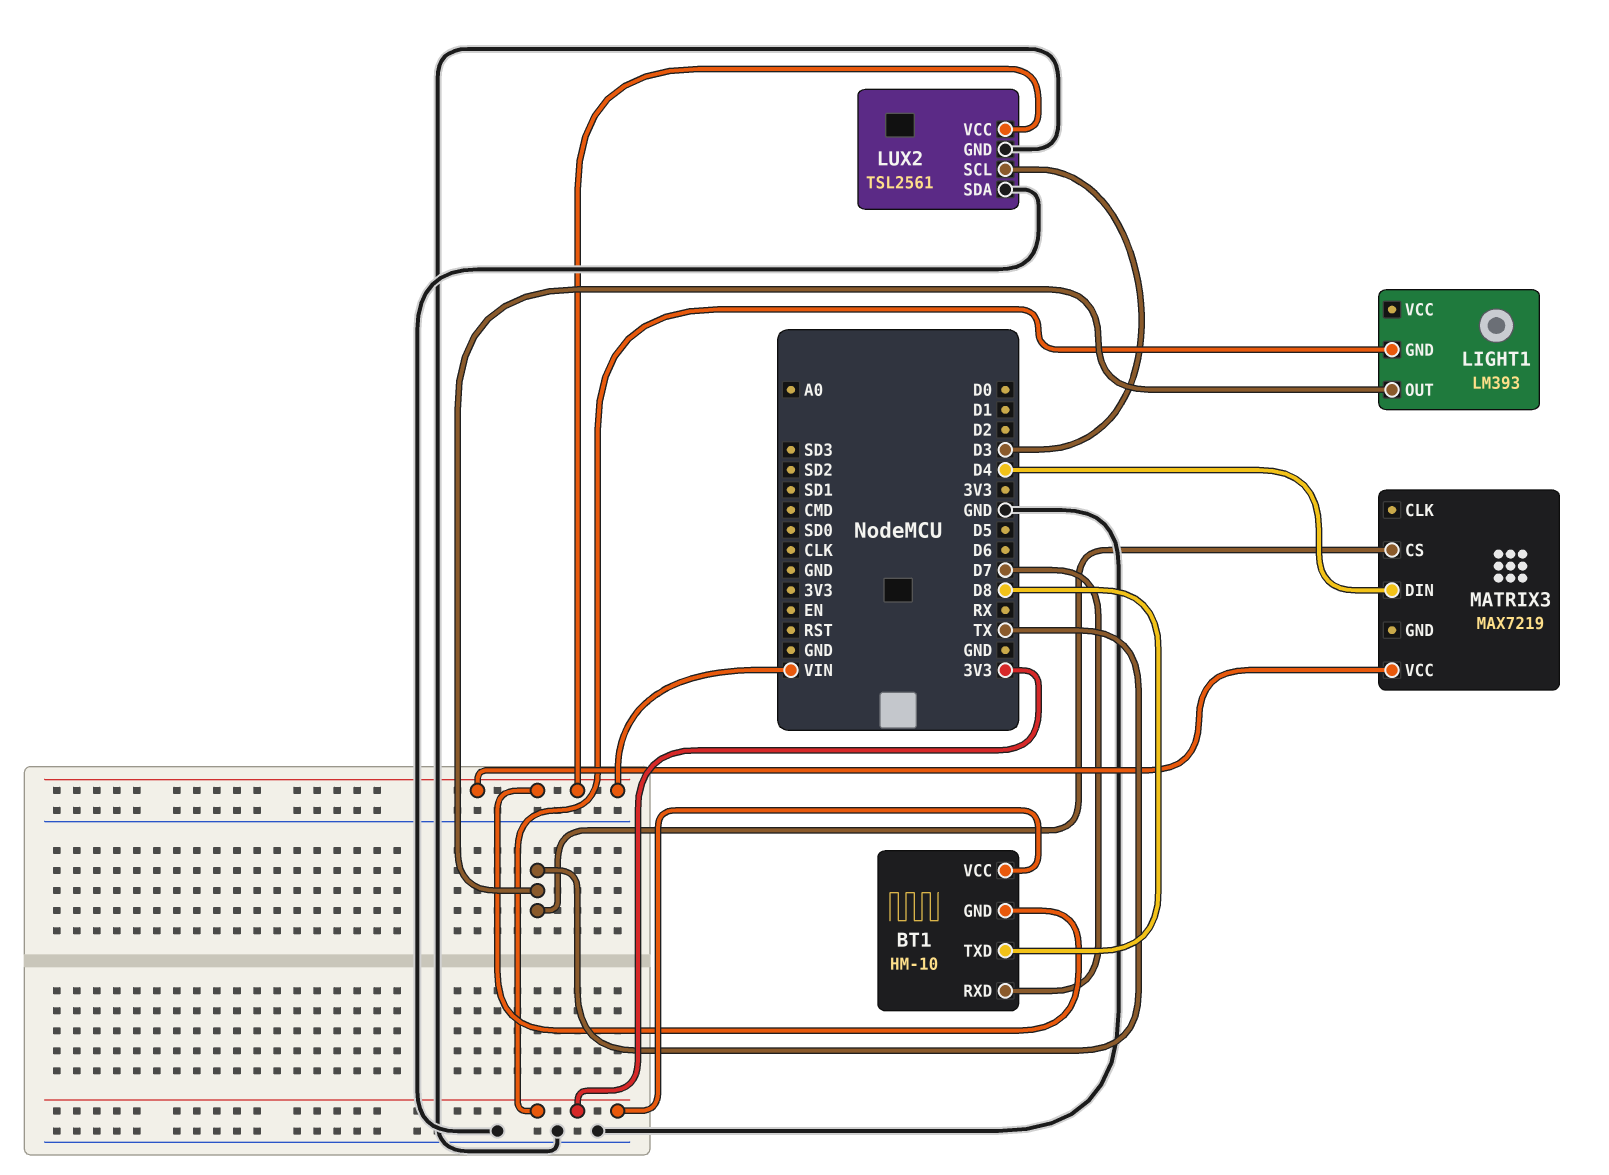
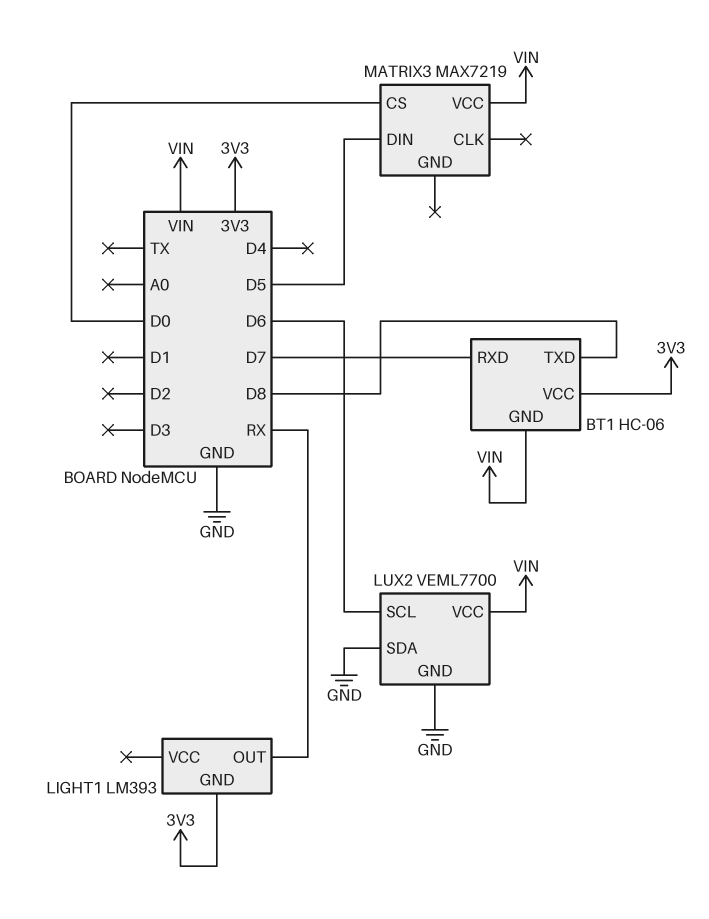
BT1: HM-10 -> HC-06
LIGHT1 pin OUT: TX -> RX
LUX2: TSL2561 -> VEML7700
LUX2 pin SCL: D3 -> D6
MATRIX3 pin CS: TX -> D0
MATRIX3 pin DIN: D4 -> D5

